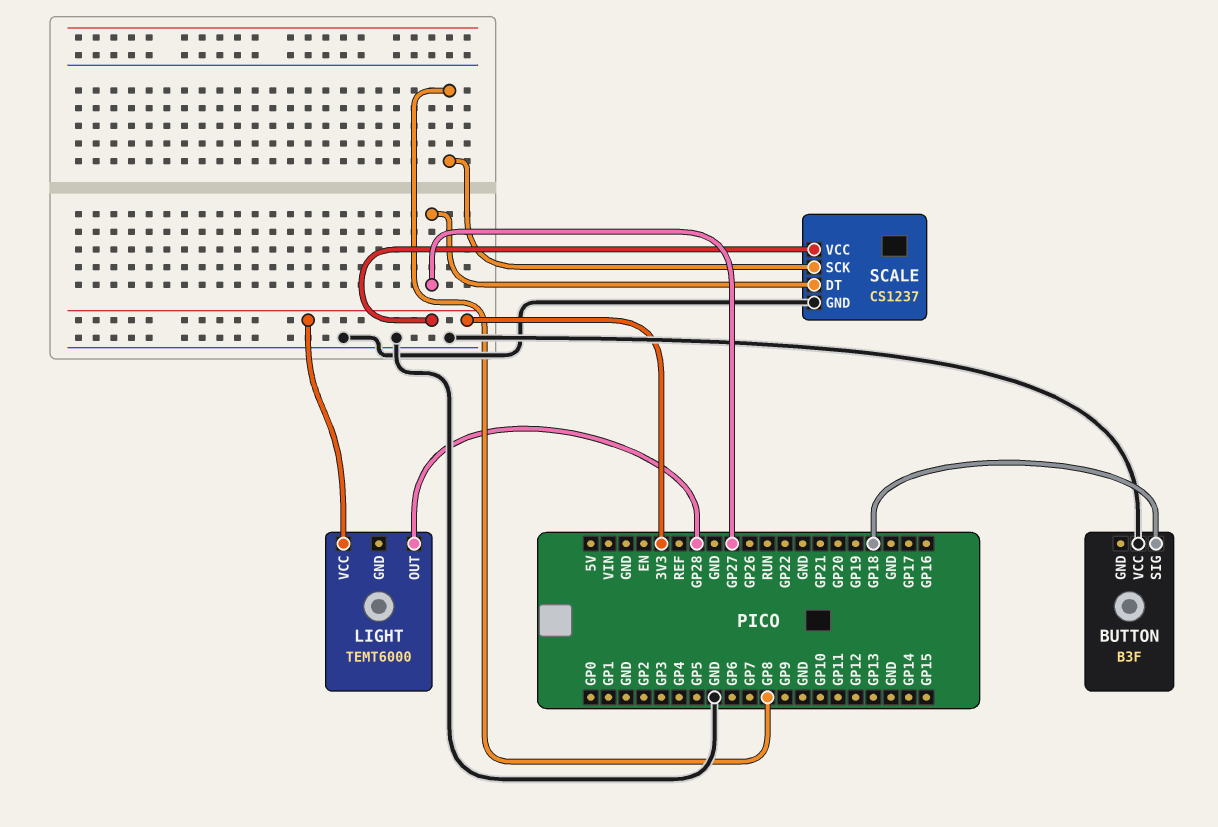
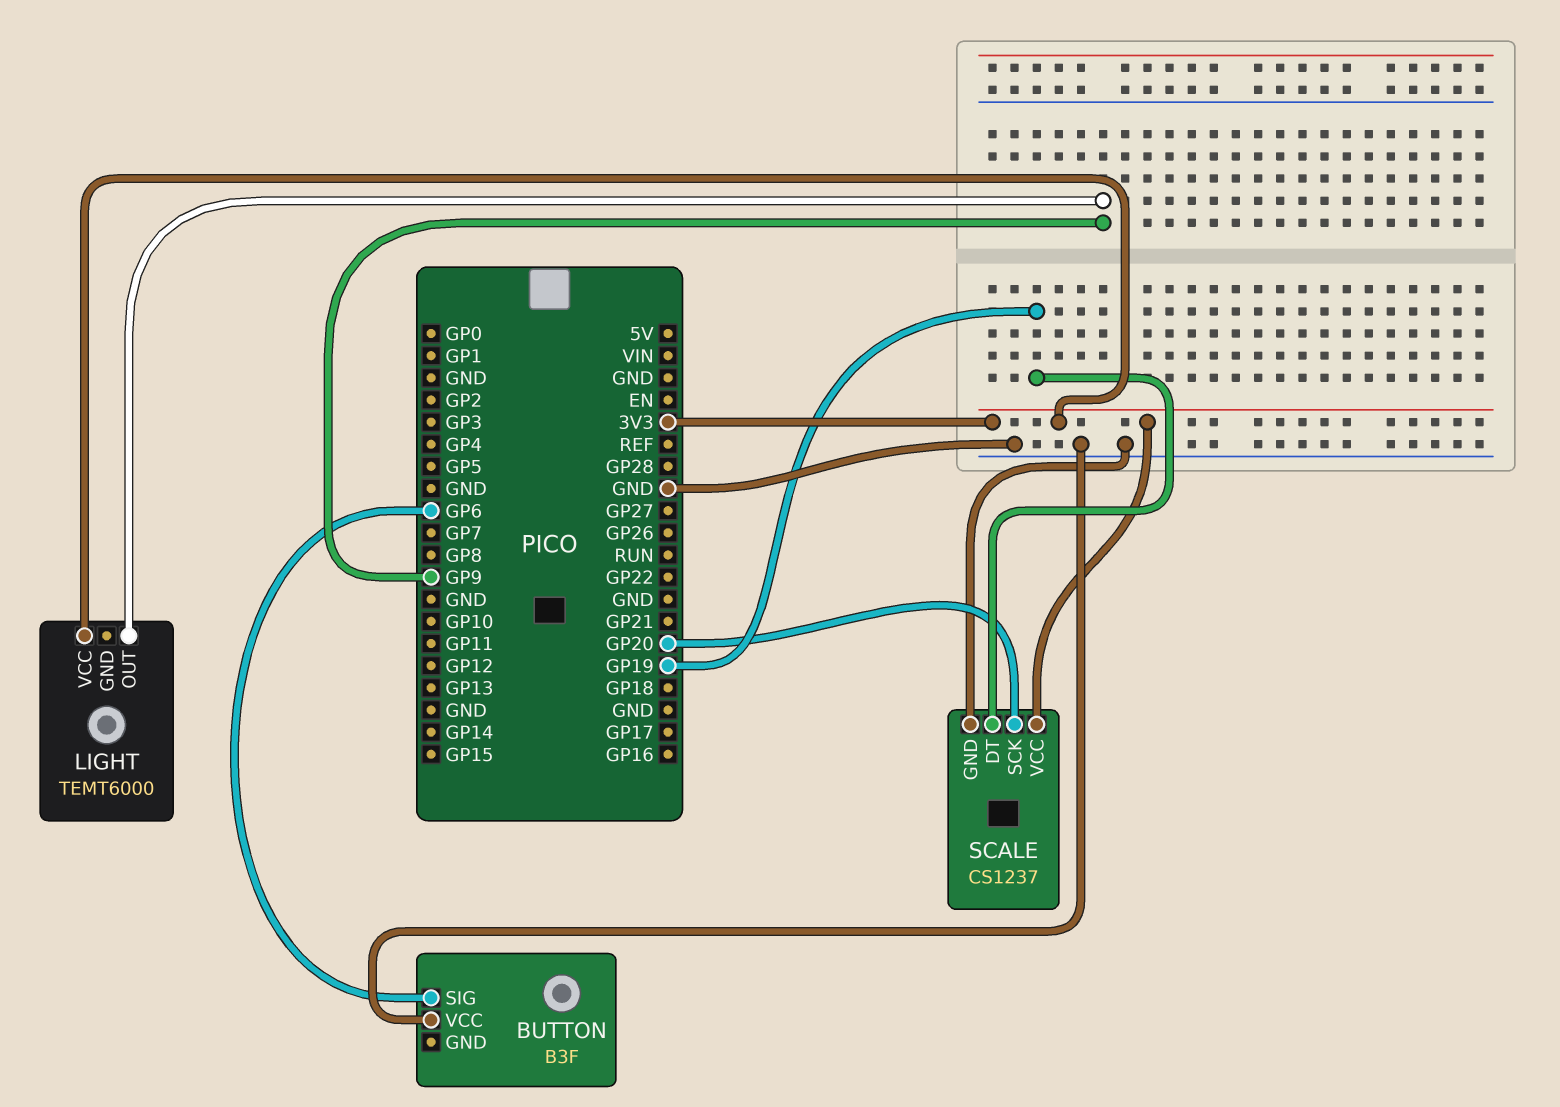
BUTTON pin SIG: GP18 -> GP6
LIGHT pin OUT: GP28 -> GP9
SCALE pin DT: GP27 -> GP19
SCALE pin SCK: GP8 -> GP20

